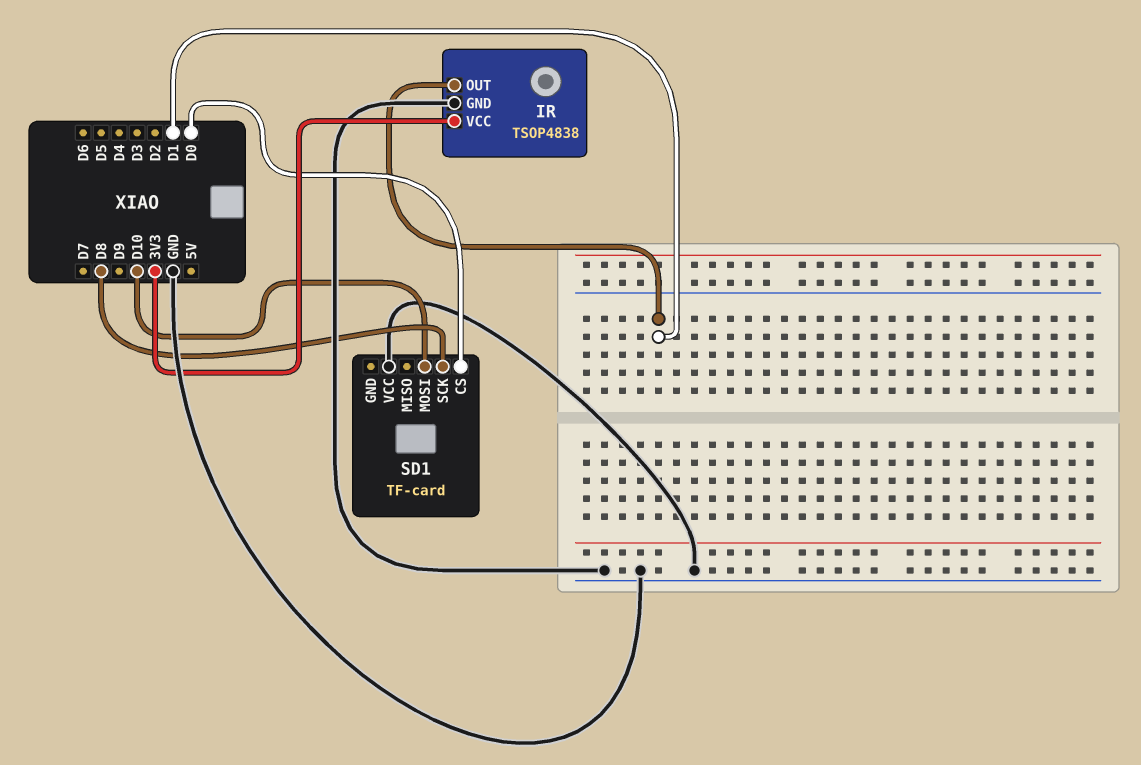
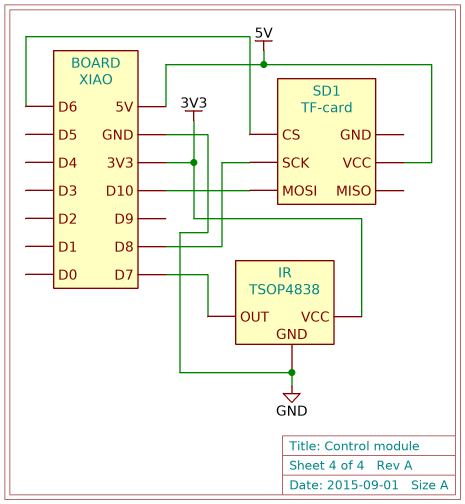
IR pin OUT: D1 -> D7
SD1 pin CS: D0 -> D6
SD1 pin VCC: GND -> 5V

